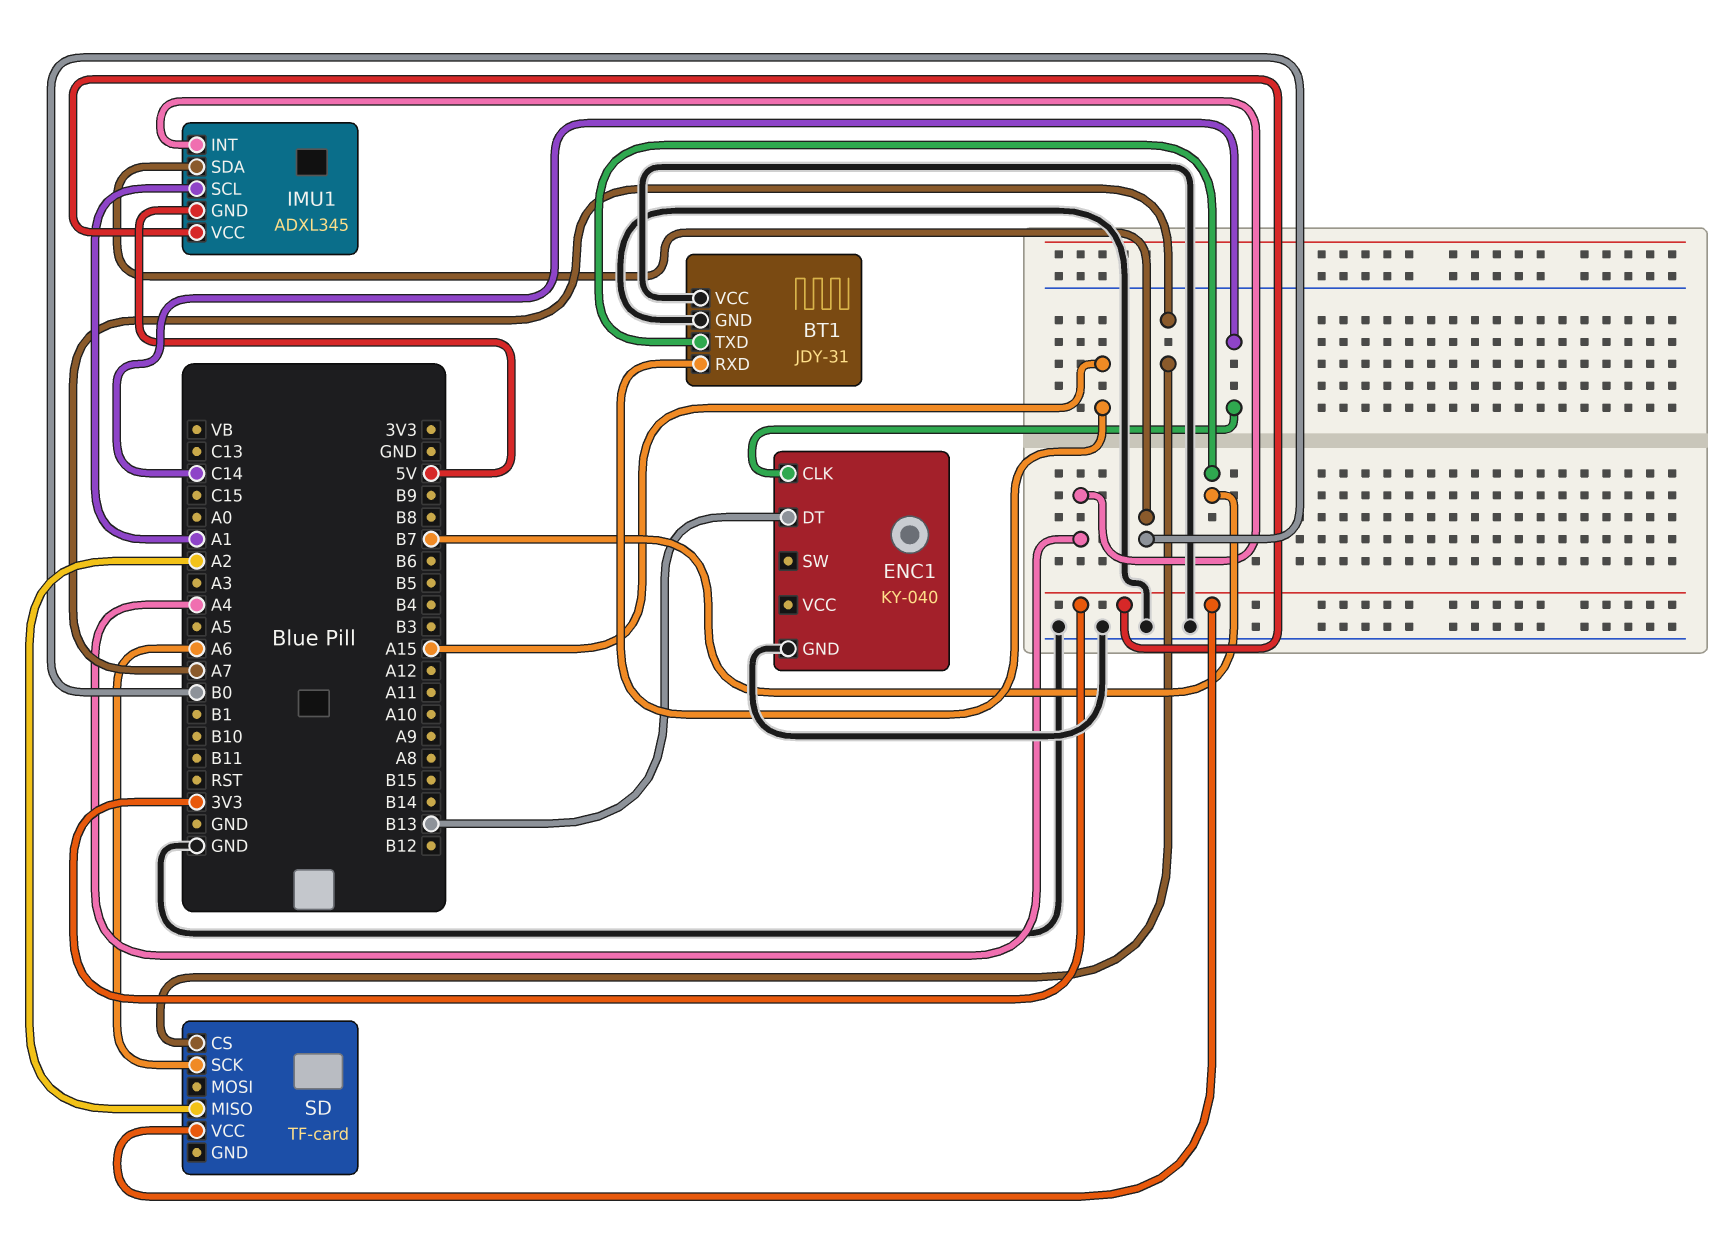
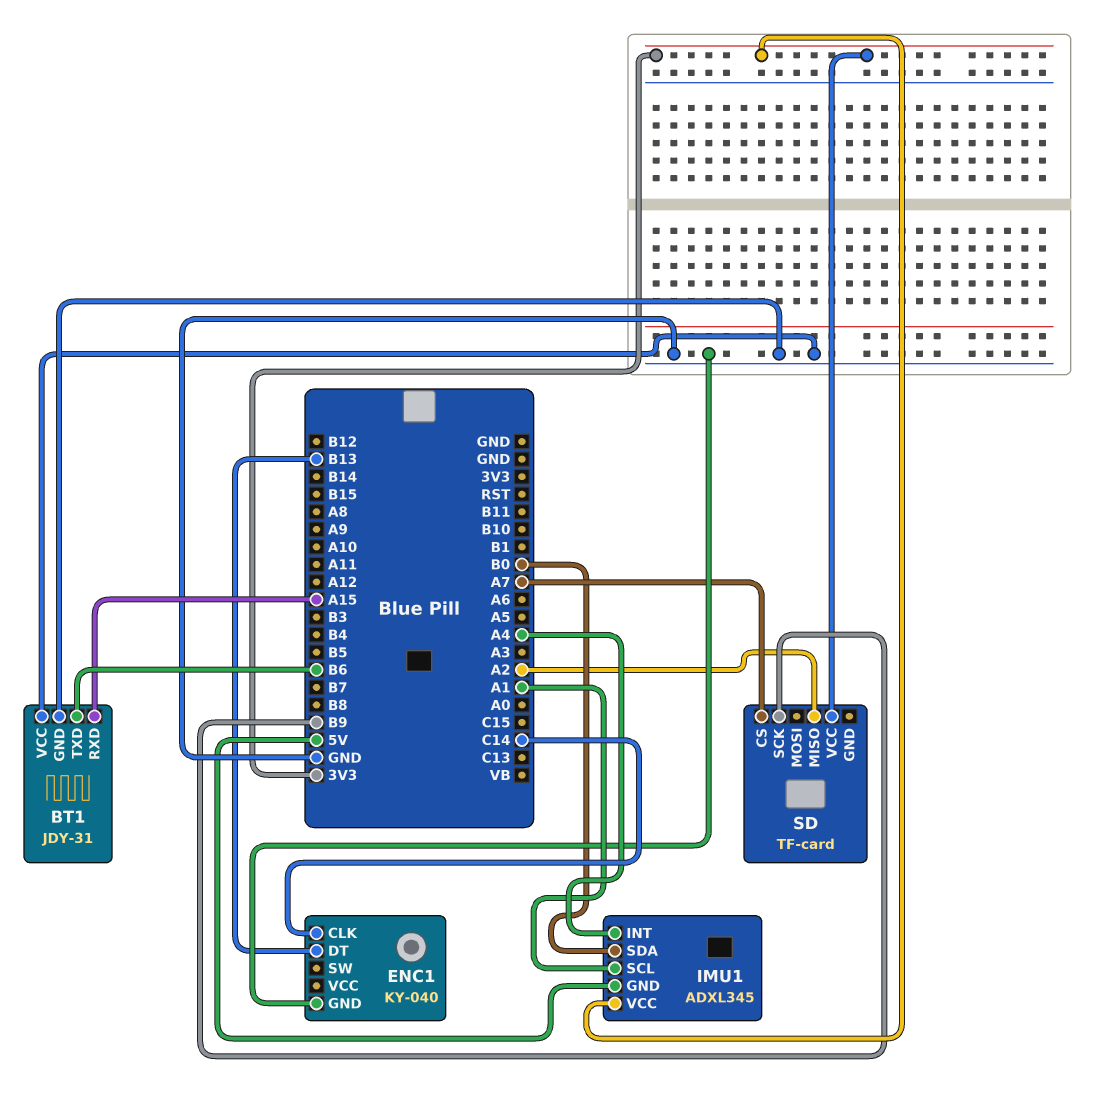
BT1 pin TXD: B7 -> B6
SD pin SCK: A6 -> B9

